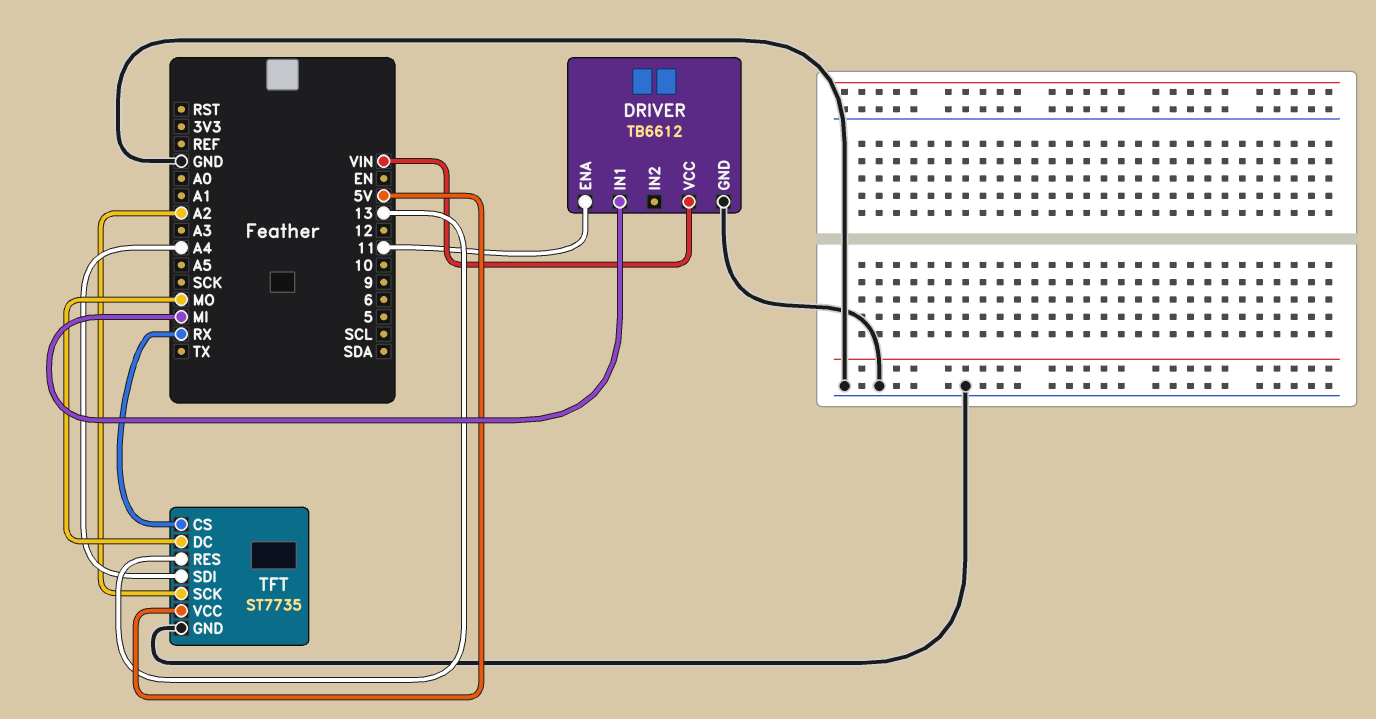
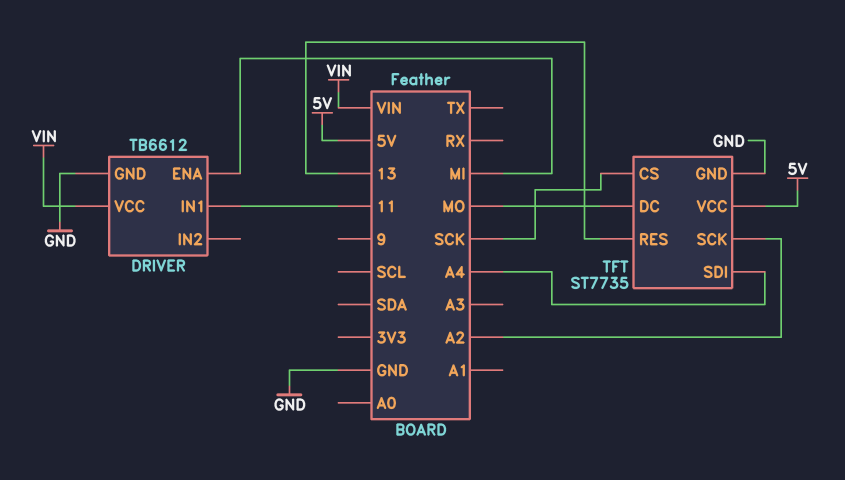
DRIVER pin ENA: 11 -> MI
DRIVER pin IN1: MI -> 11
TFT pin CS: RX -> SCK

